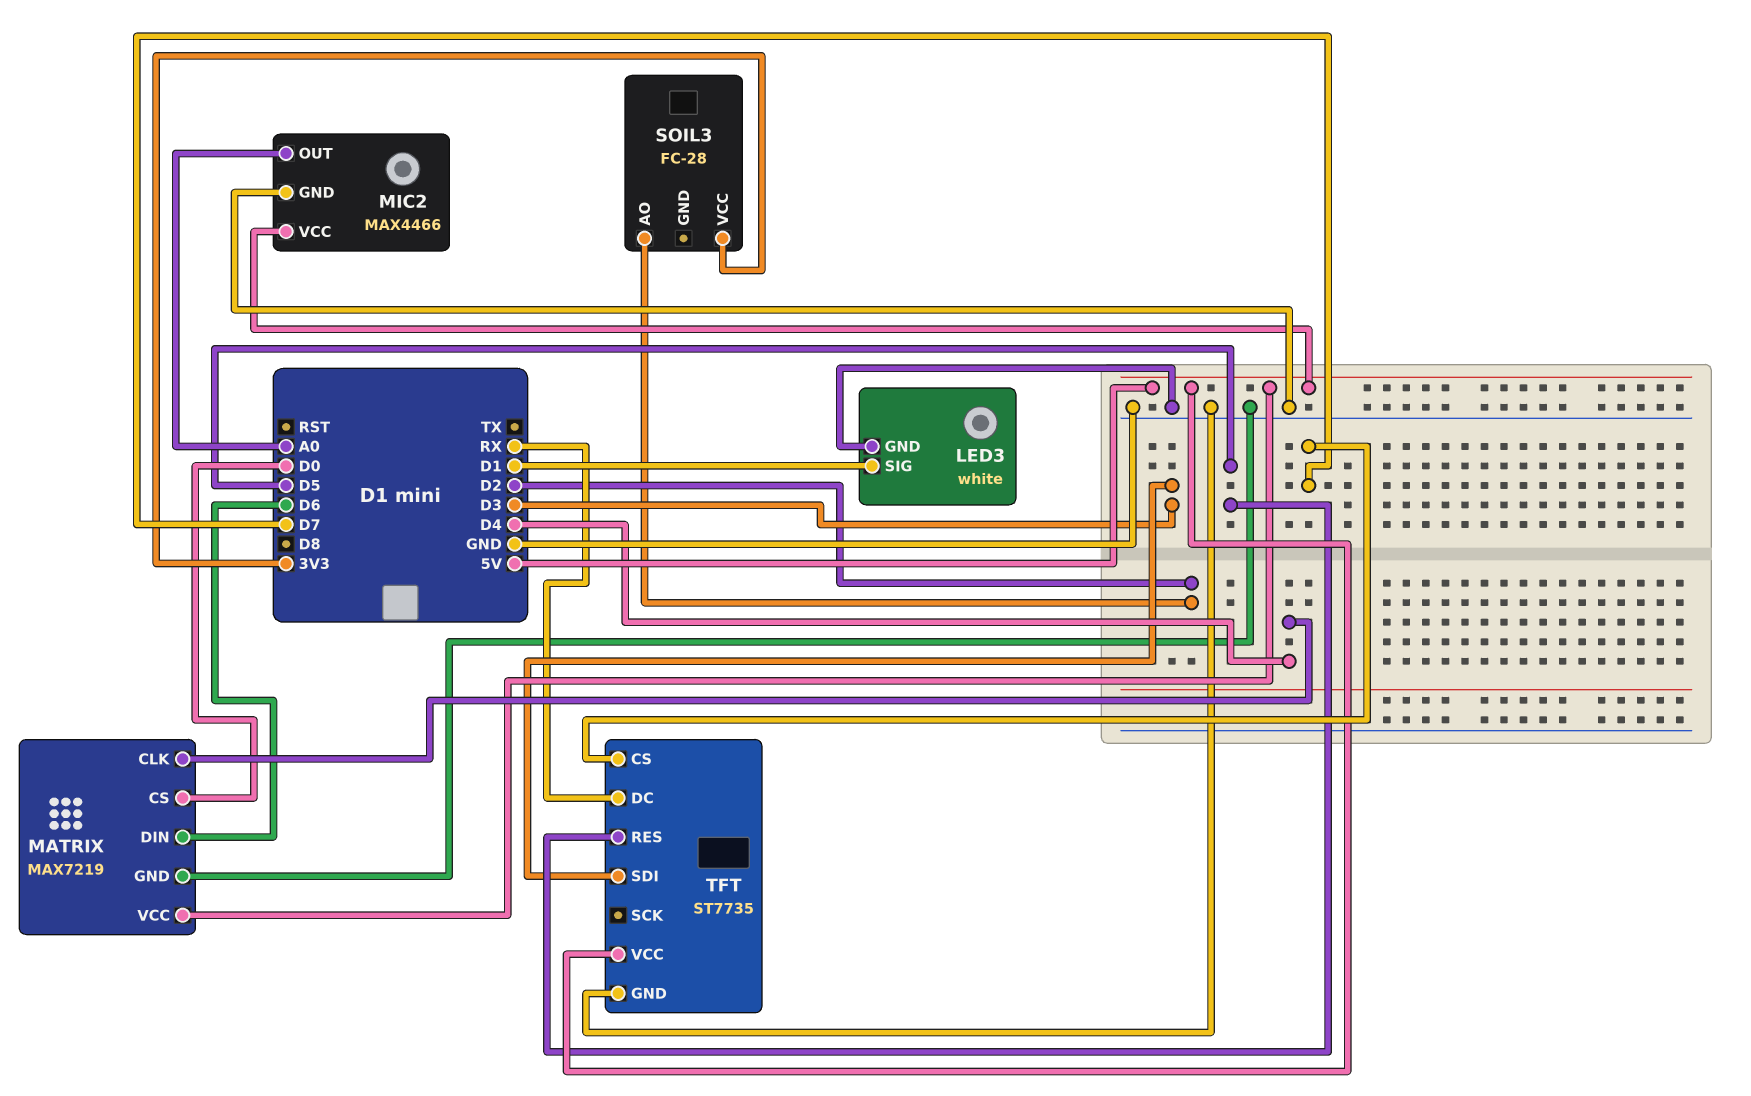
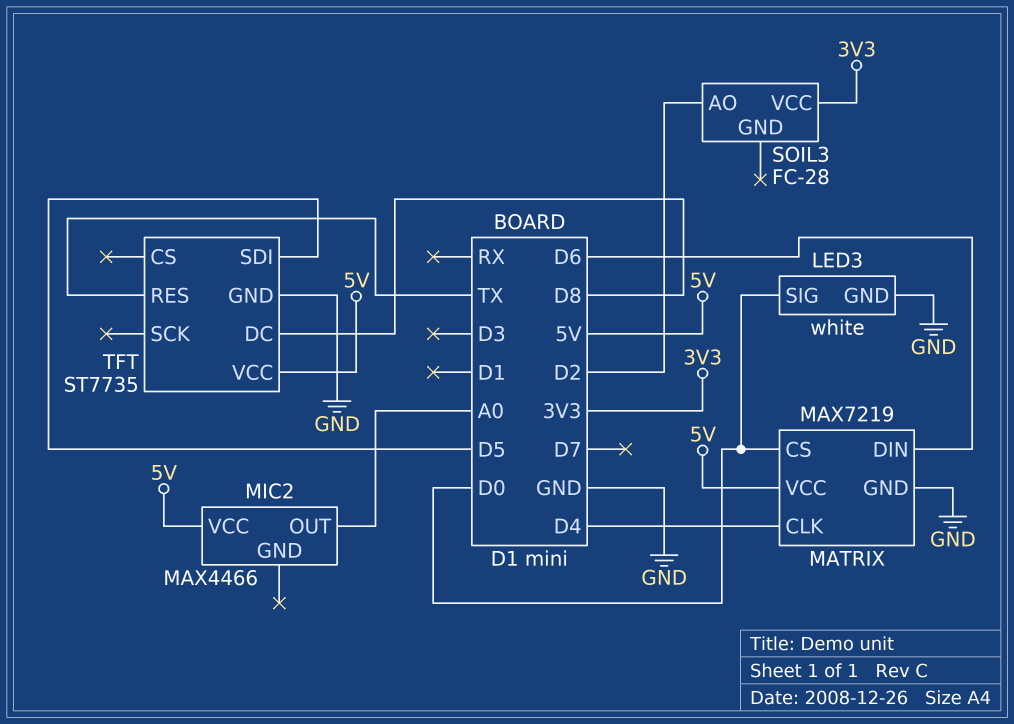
LED3 pin SIG: D1 -> D0
MIC2 pin GND: GND -> none
TFT pin CS: D7 -> none
TFT pin DC: RX -> D8
TFT pin RES: D5 -> TX
TFT pin SDI: D3 -> D5

